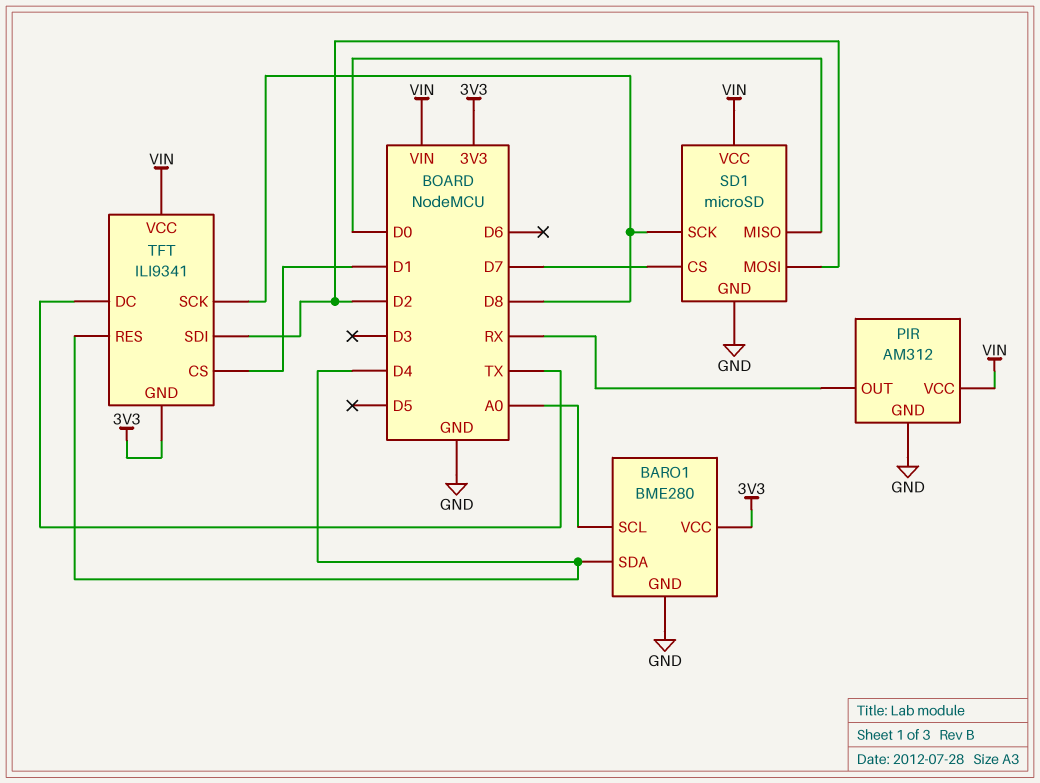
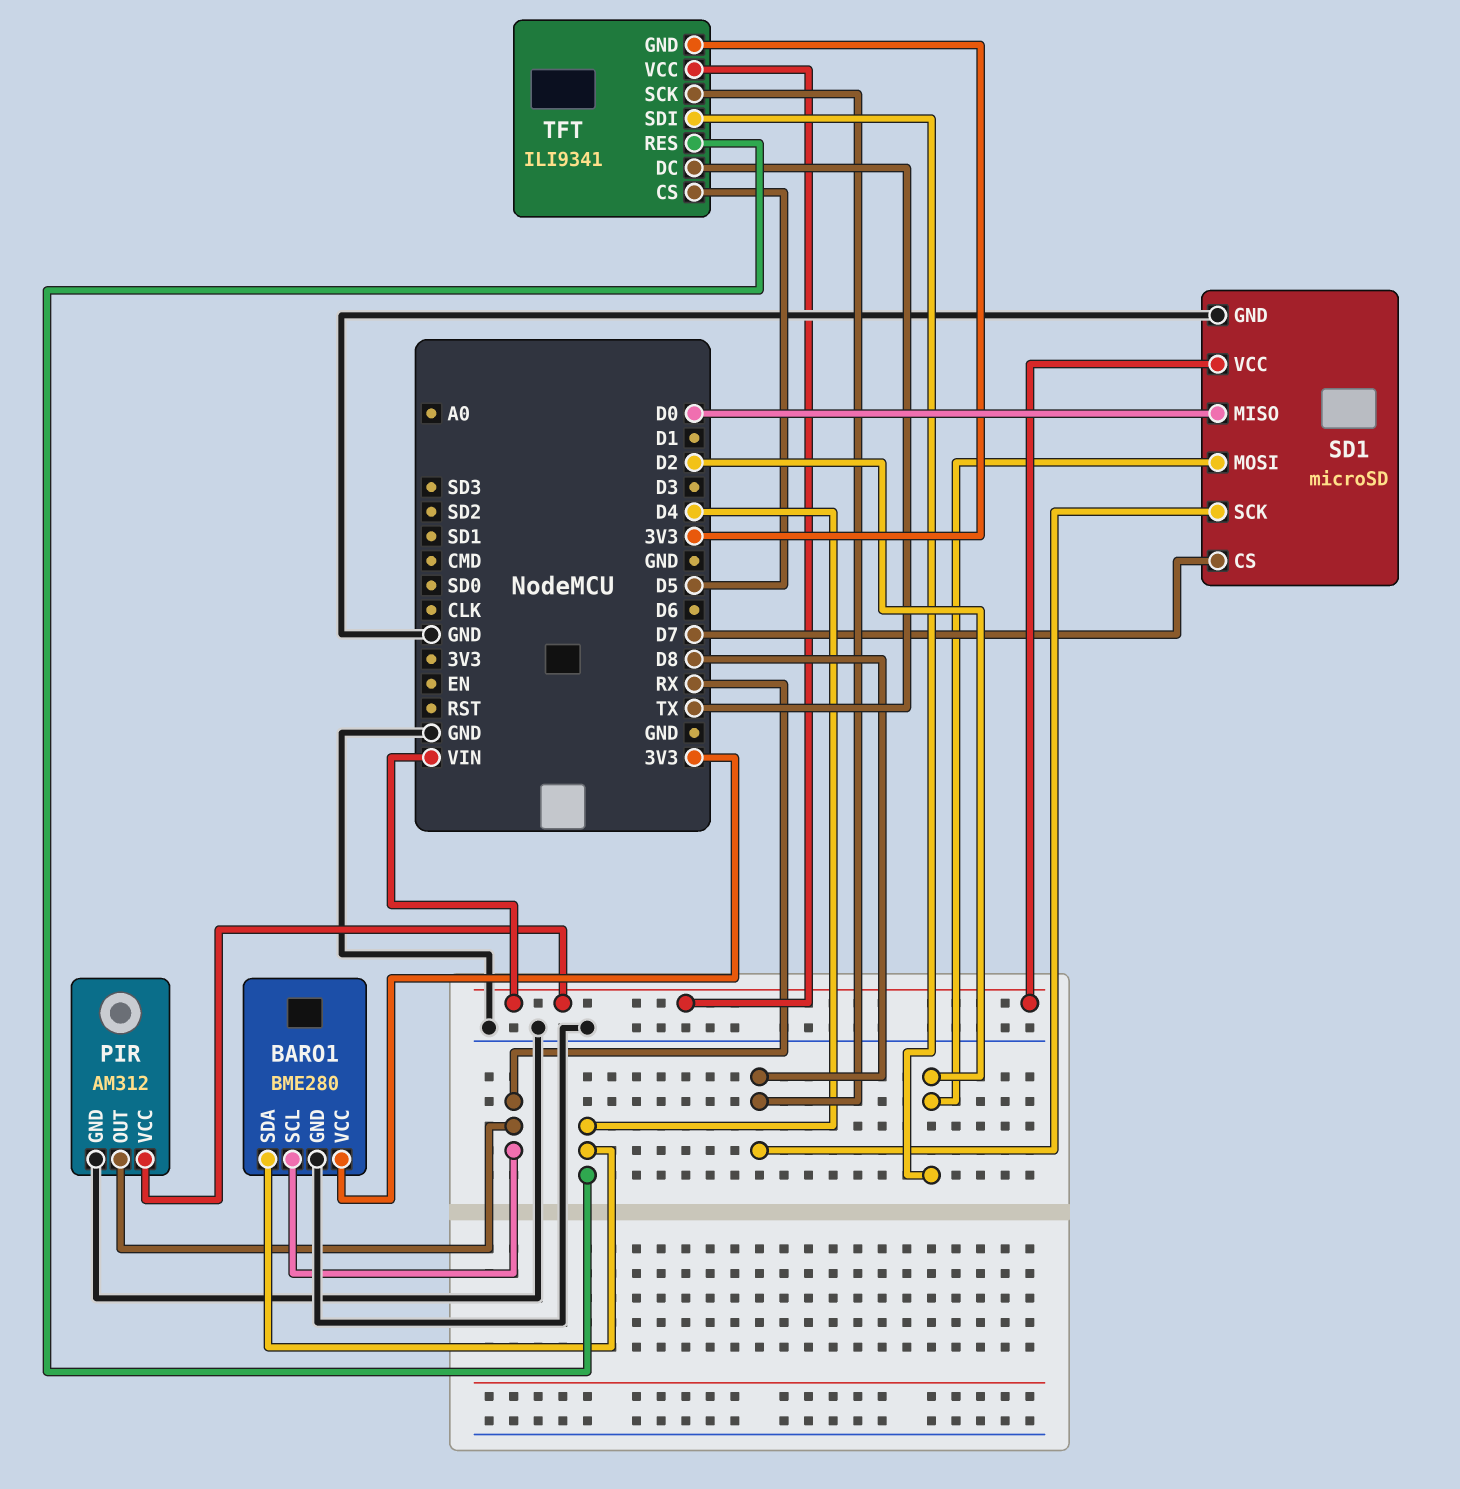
BARO1 pin SCL: A0 -> RX
TFT pin CS: D1 -> D5

